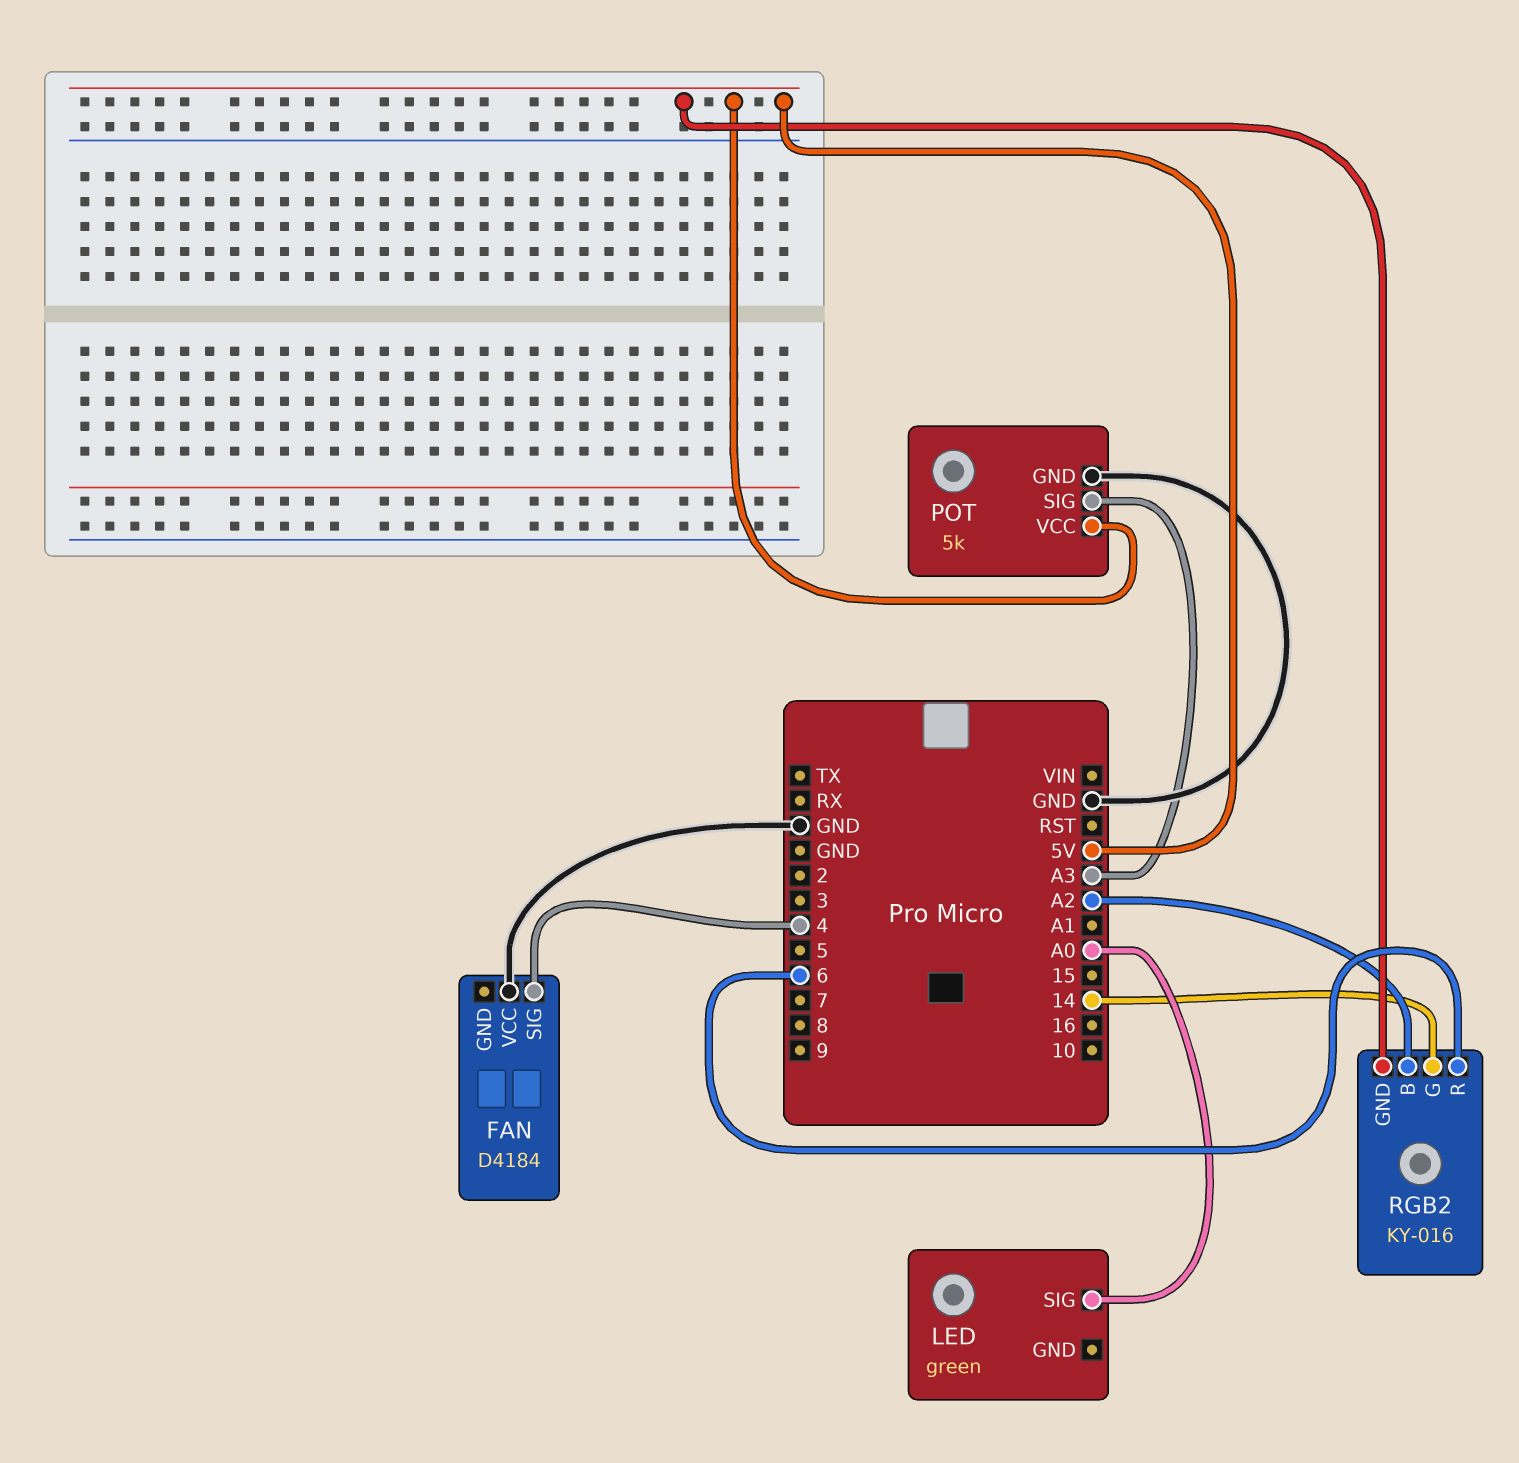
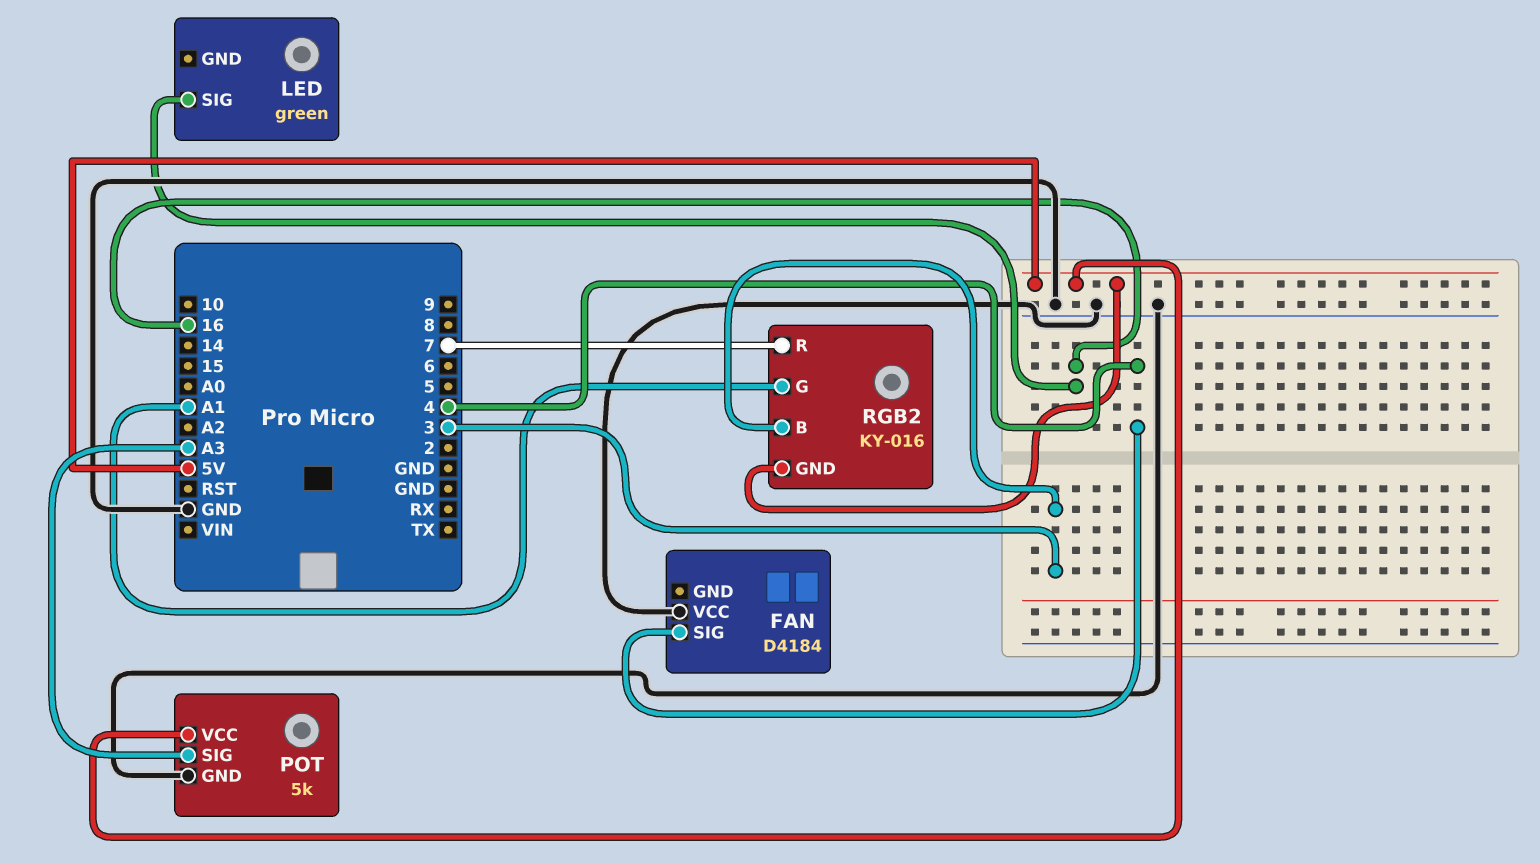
LED pin SIG: A0 -> 16
RGB2 pin B: A2 -> 3
RGB2 pin G: 14 -> A1
RGB2 pin R: 6 -> 7

